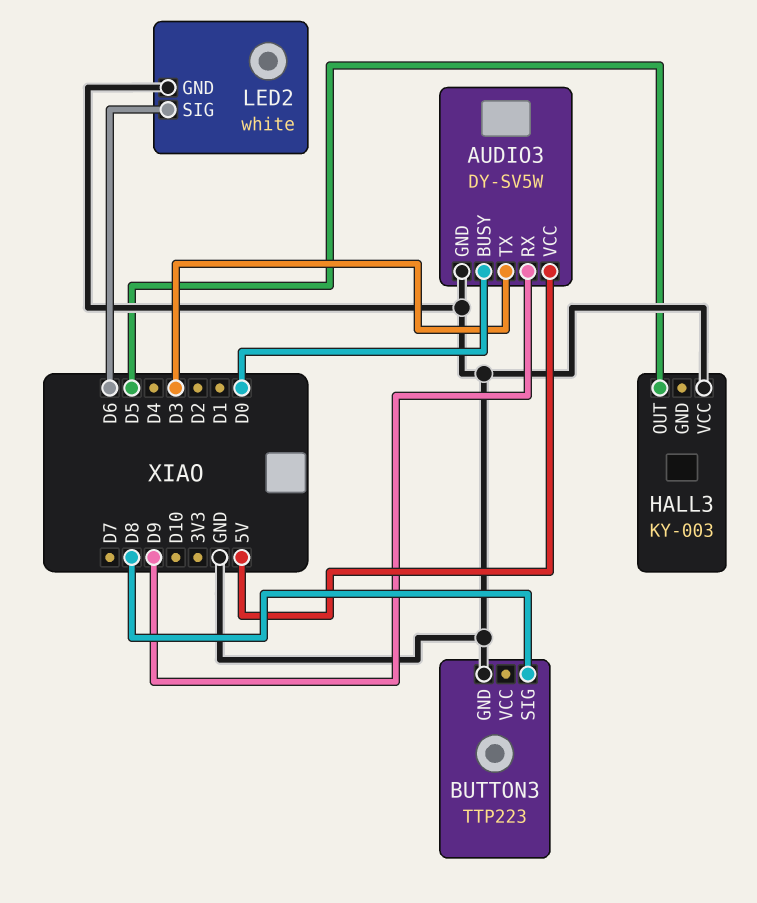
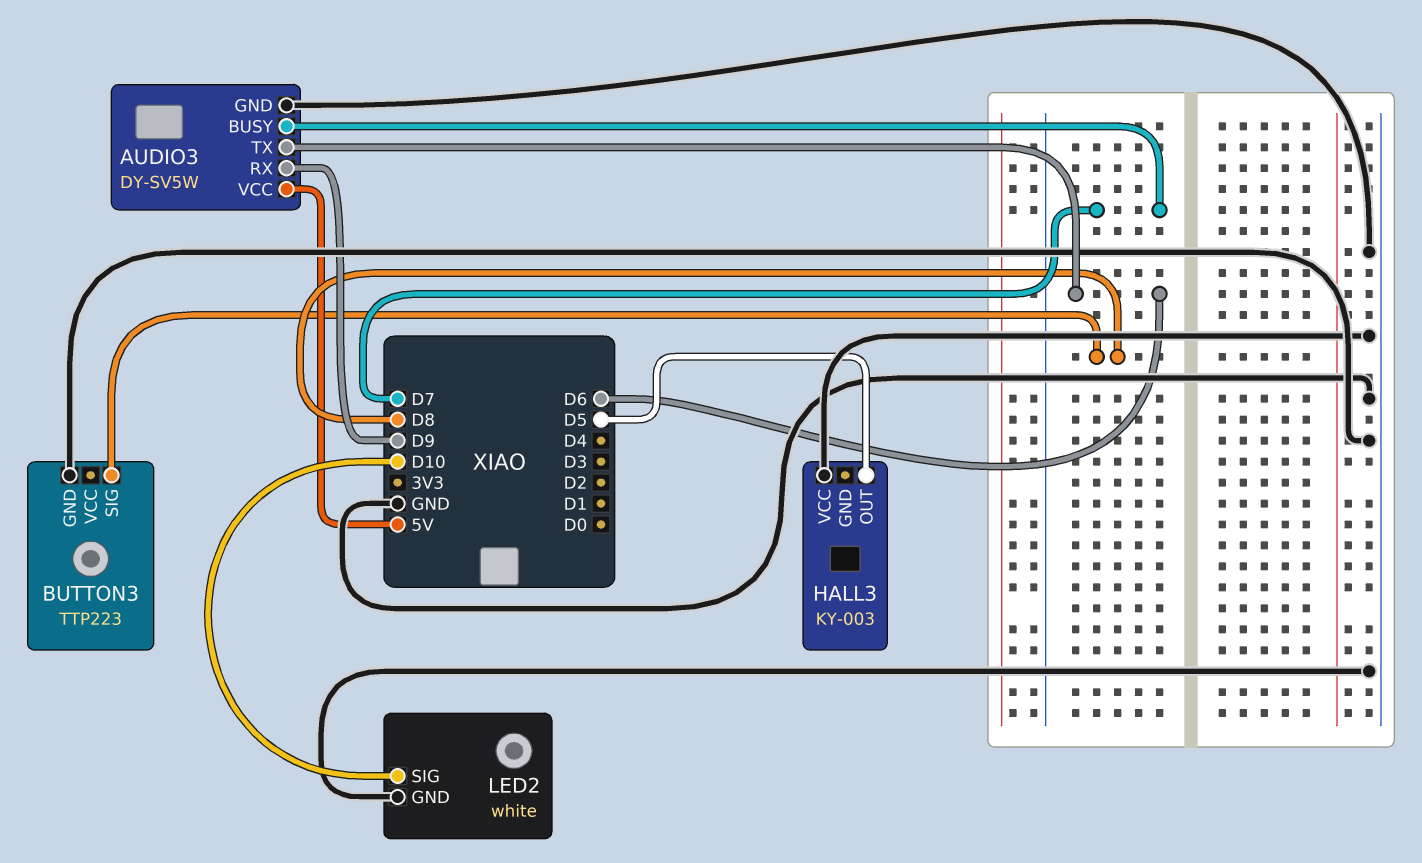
AUDIO3 pin BUSY: D0 -> D7
AUDIO3 pin TX: D3 -> D6
LED2 pin SIG: D6 -> D10

